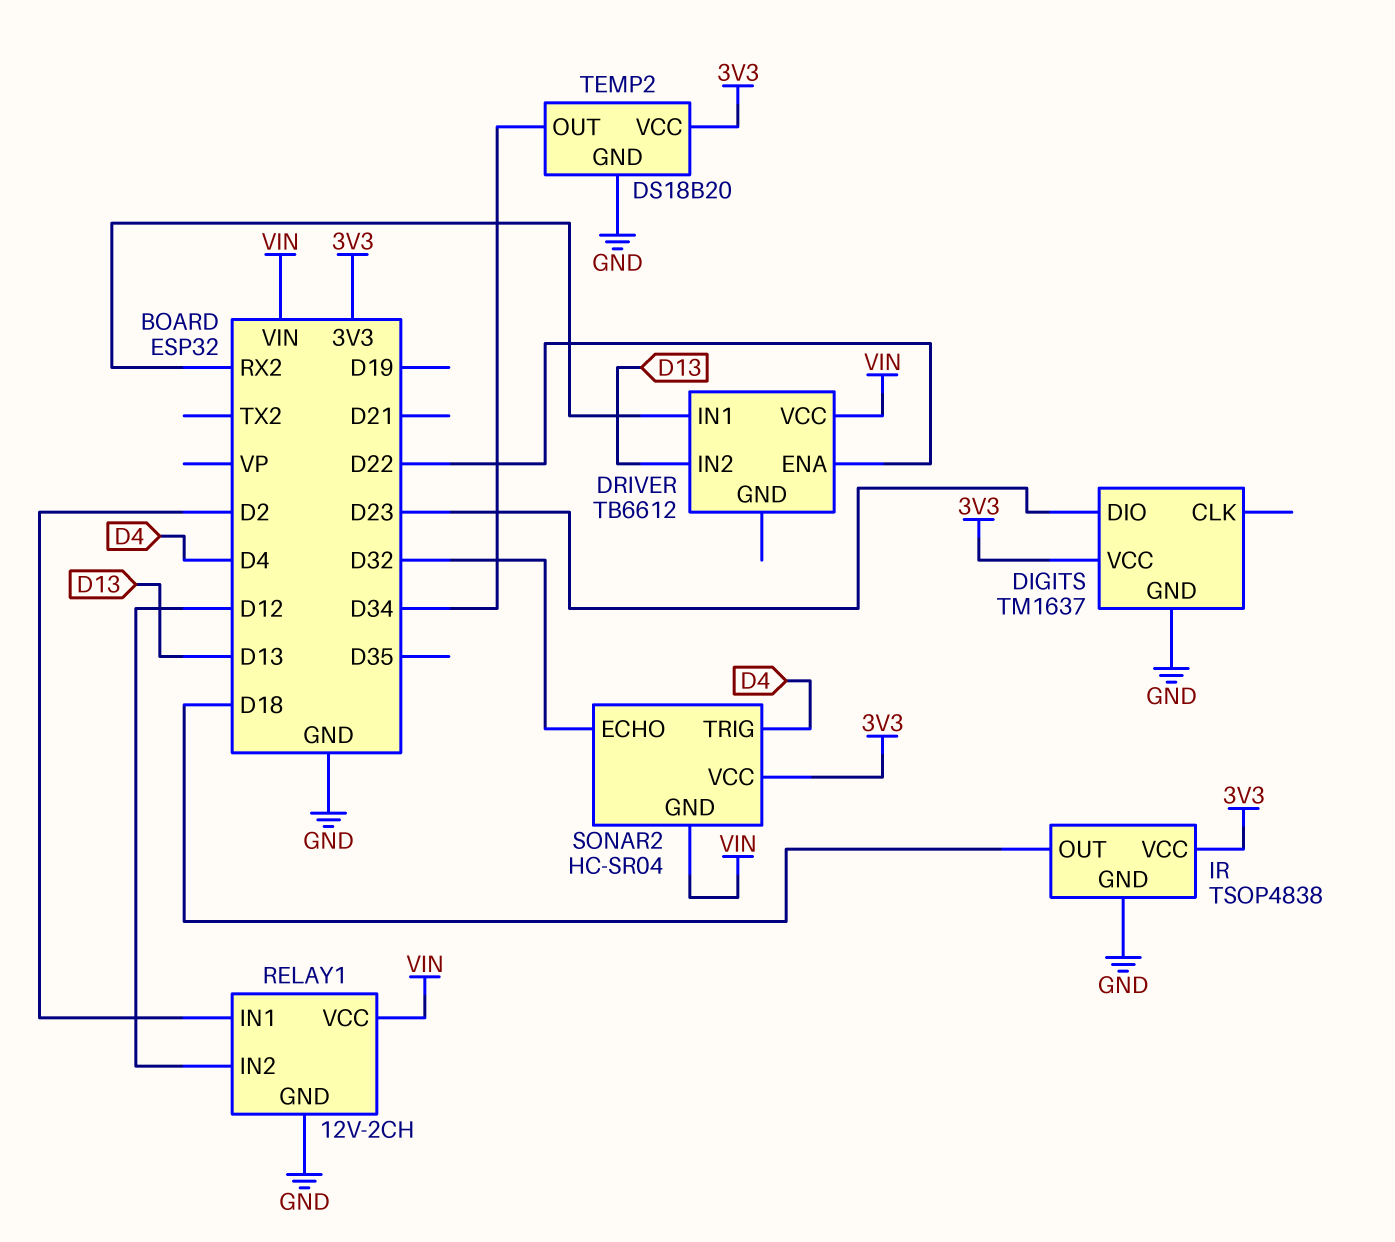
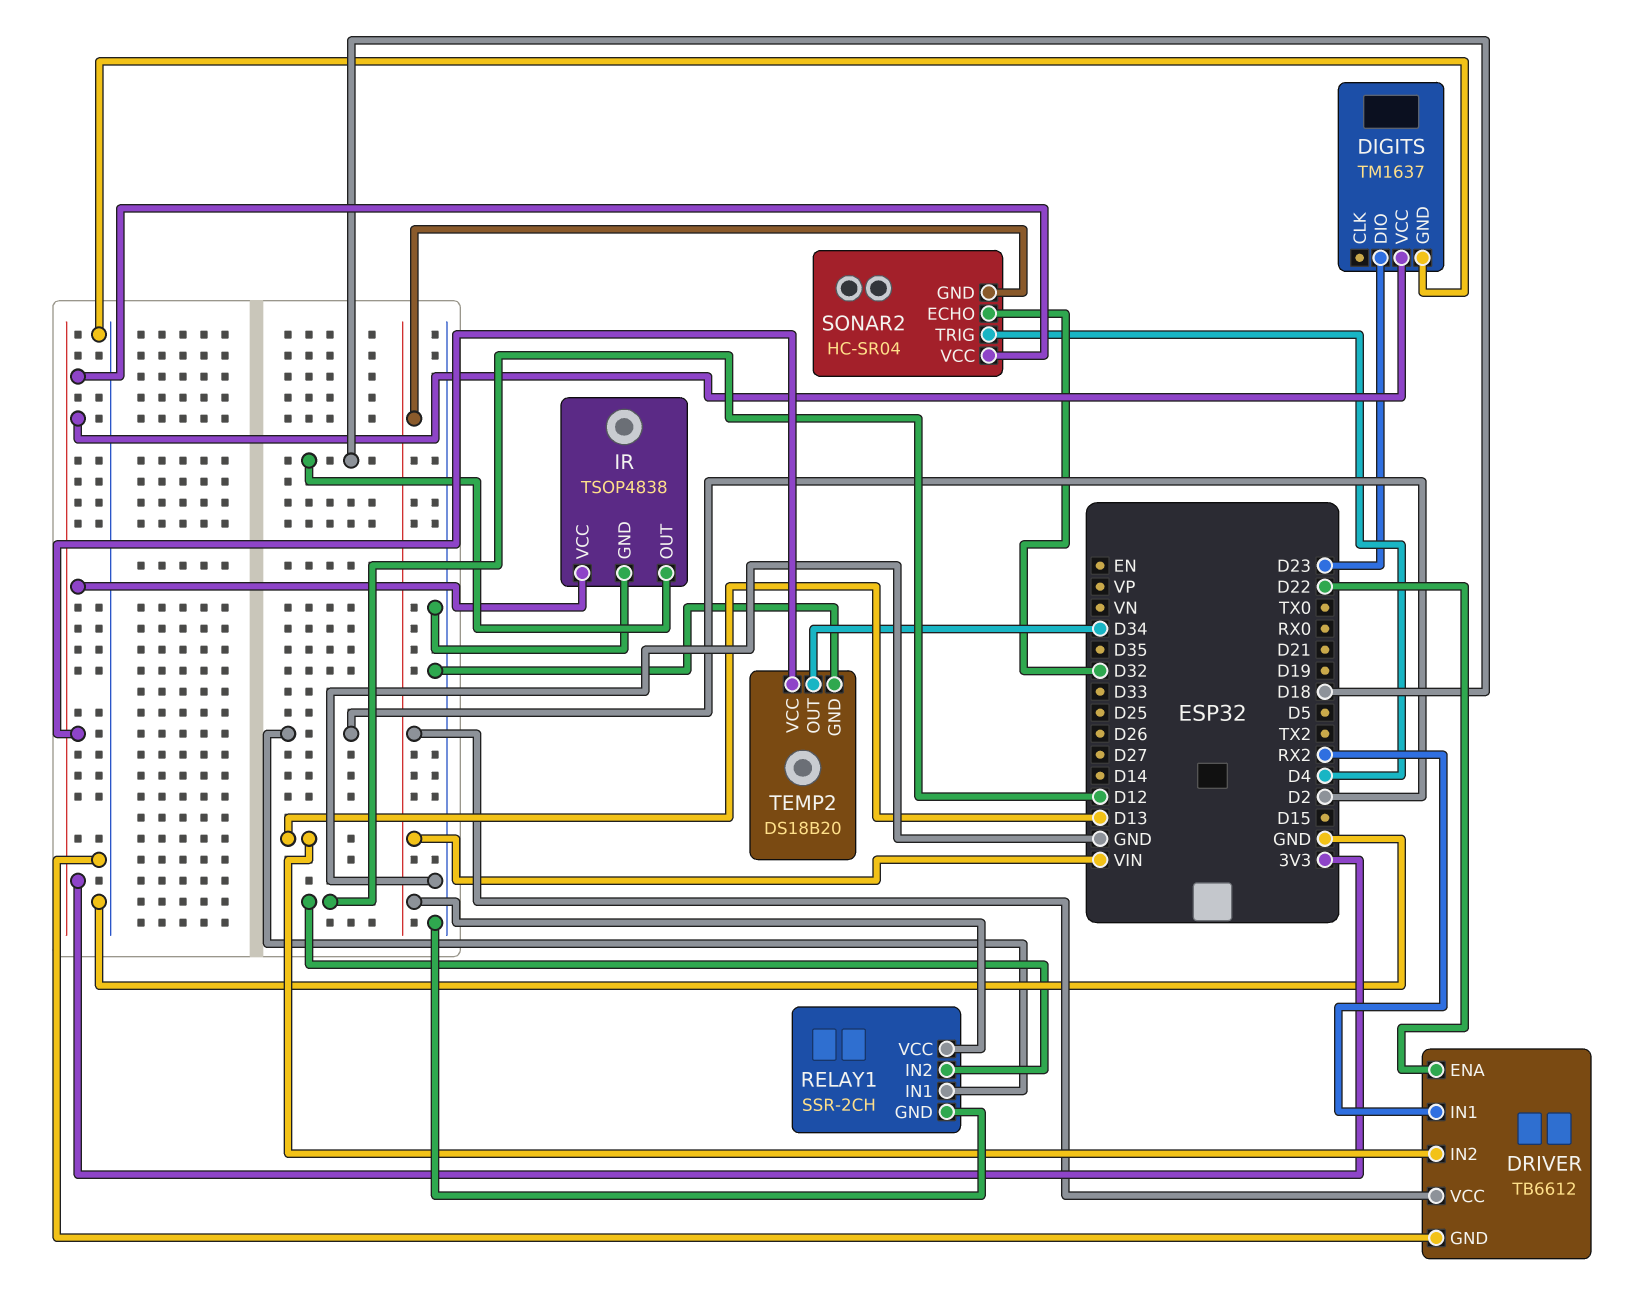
DRIVER pin GND: none -> GND
RELAY1: 12V-2CH -> SSR-2CH

